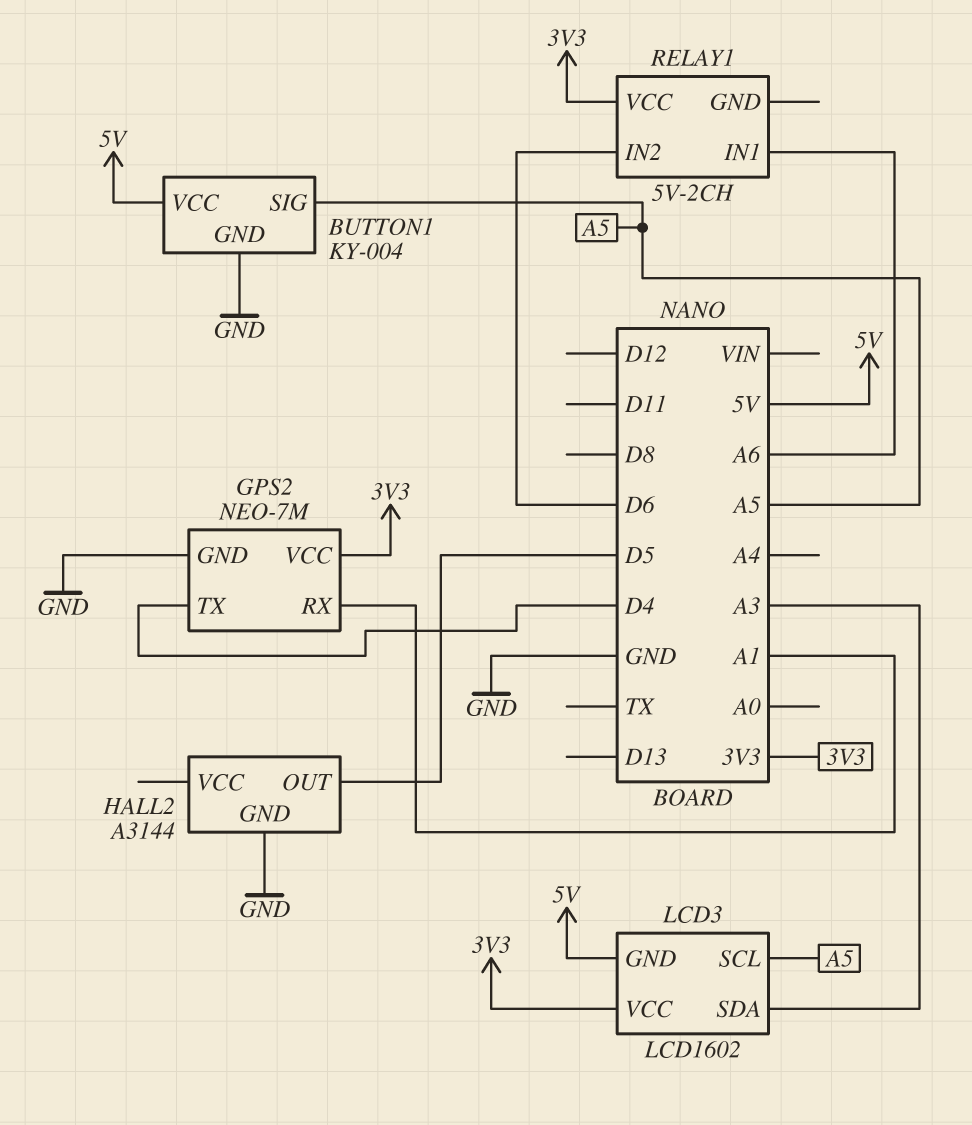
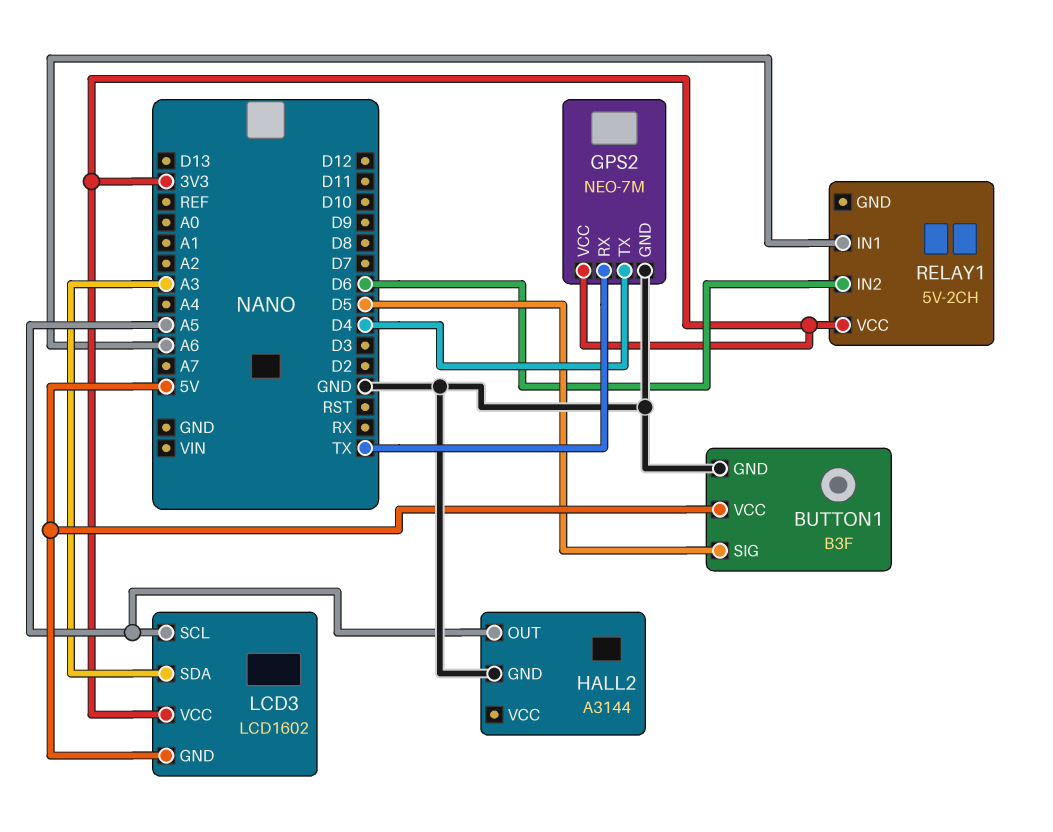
BUTTON1: KY-004 -> B3F
BUTTON1 pin SIG: A5 -> D5
GPS2 pin RX: A1 -> TX
HALL2 pin OUT: D5 -> A5

